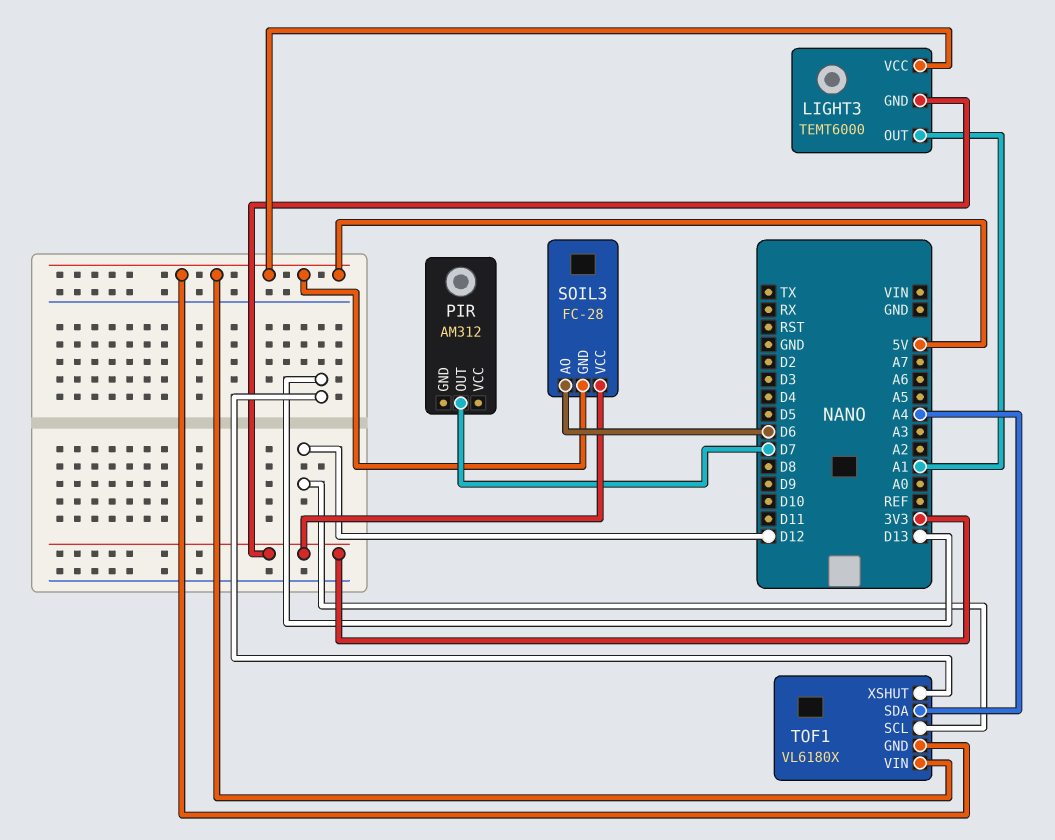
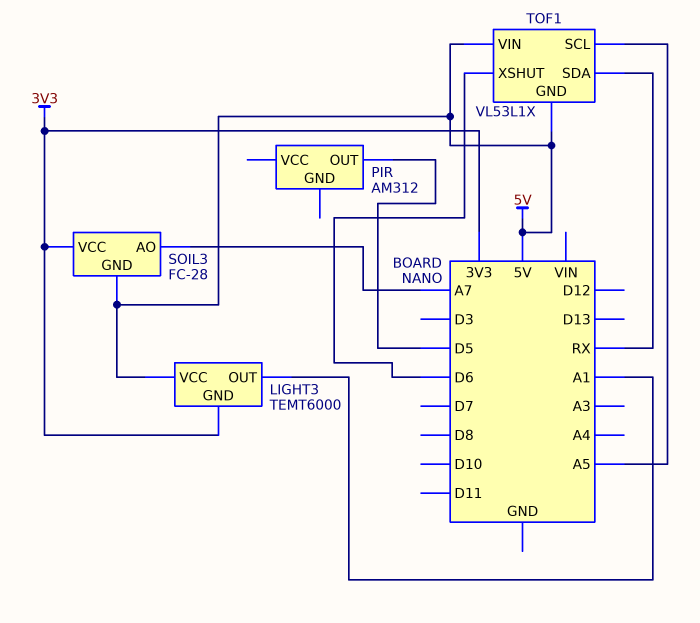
PIR pin OUT: D7 -> D5
SOIL3 pin AO: D6 -> A7
TOF1: VL6180X -> VL53L1X
TOF1 pin SCL: D12 -> A5
TOF1 pin SDA: A4 -> RX
TOF1 pin XSHUT: D13 -> D6

